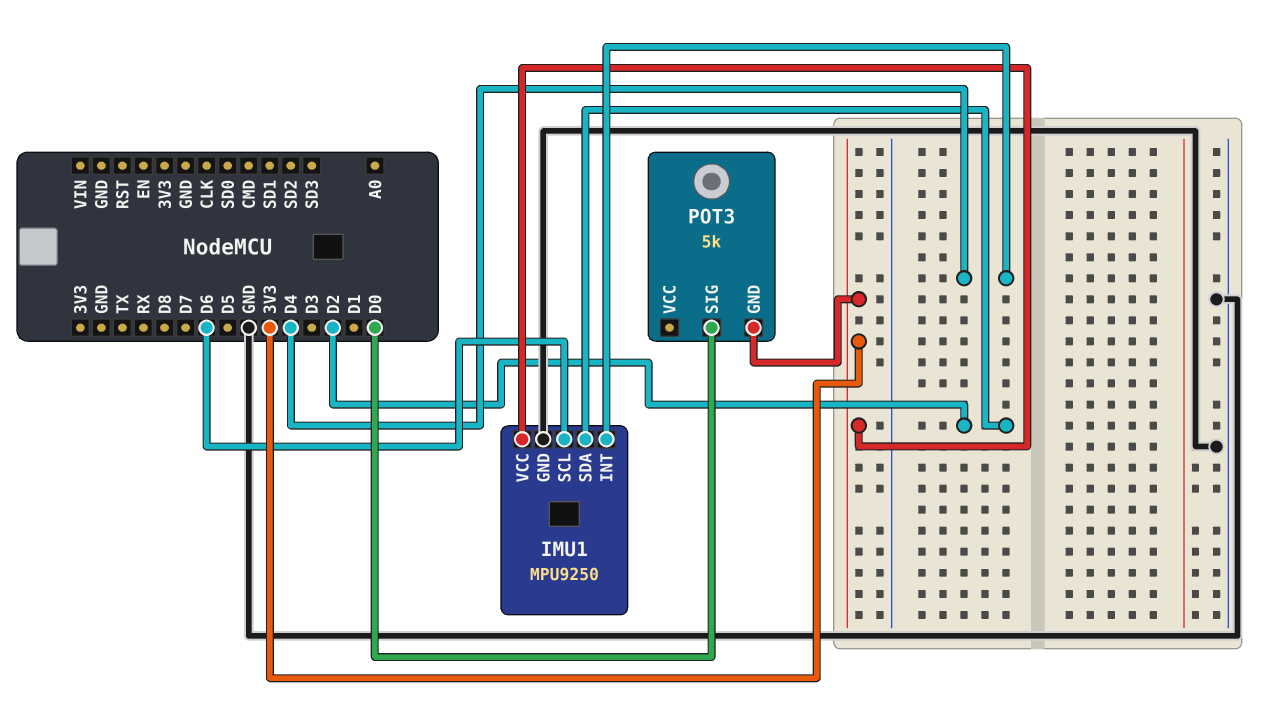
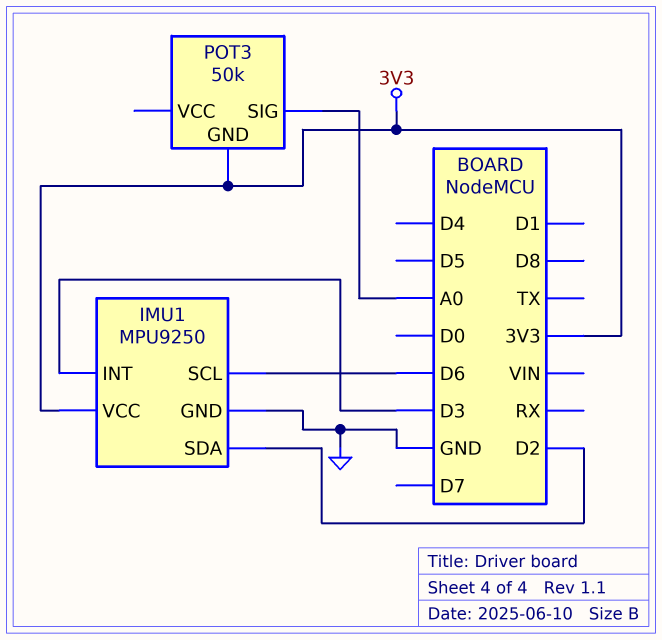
IMU1 pin INT: D4 -> D3
POT3: 5k -> 50k
POT3 pin SIG: D0 -> A0

